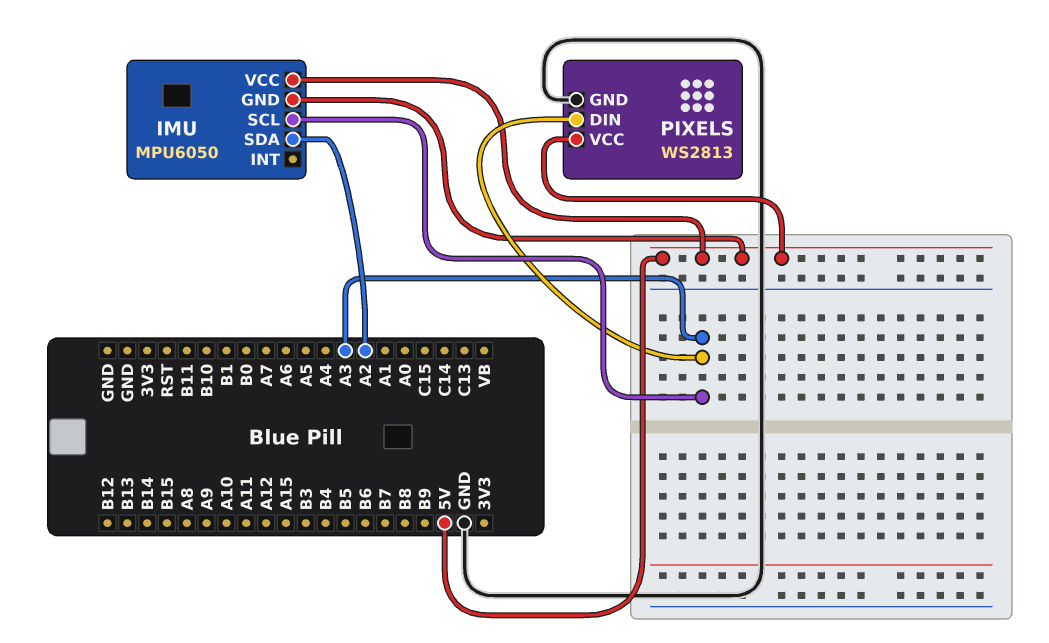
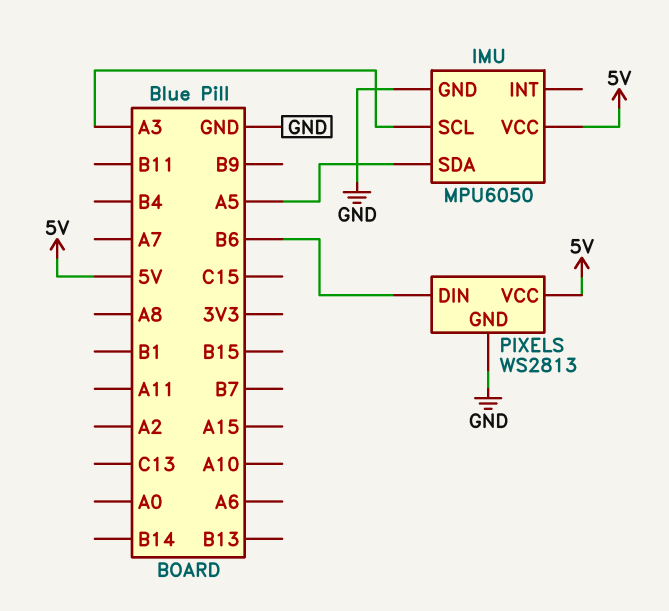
IMU pin GND: 5V -> GND
IMU pin SDA: A2 -> A5
PIXELS pin DIN: A3 -> B6

